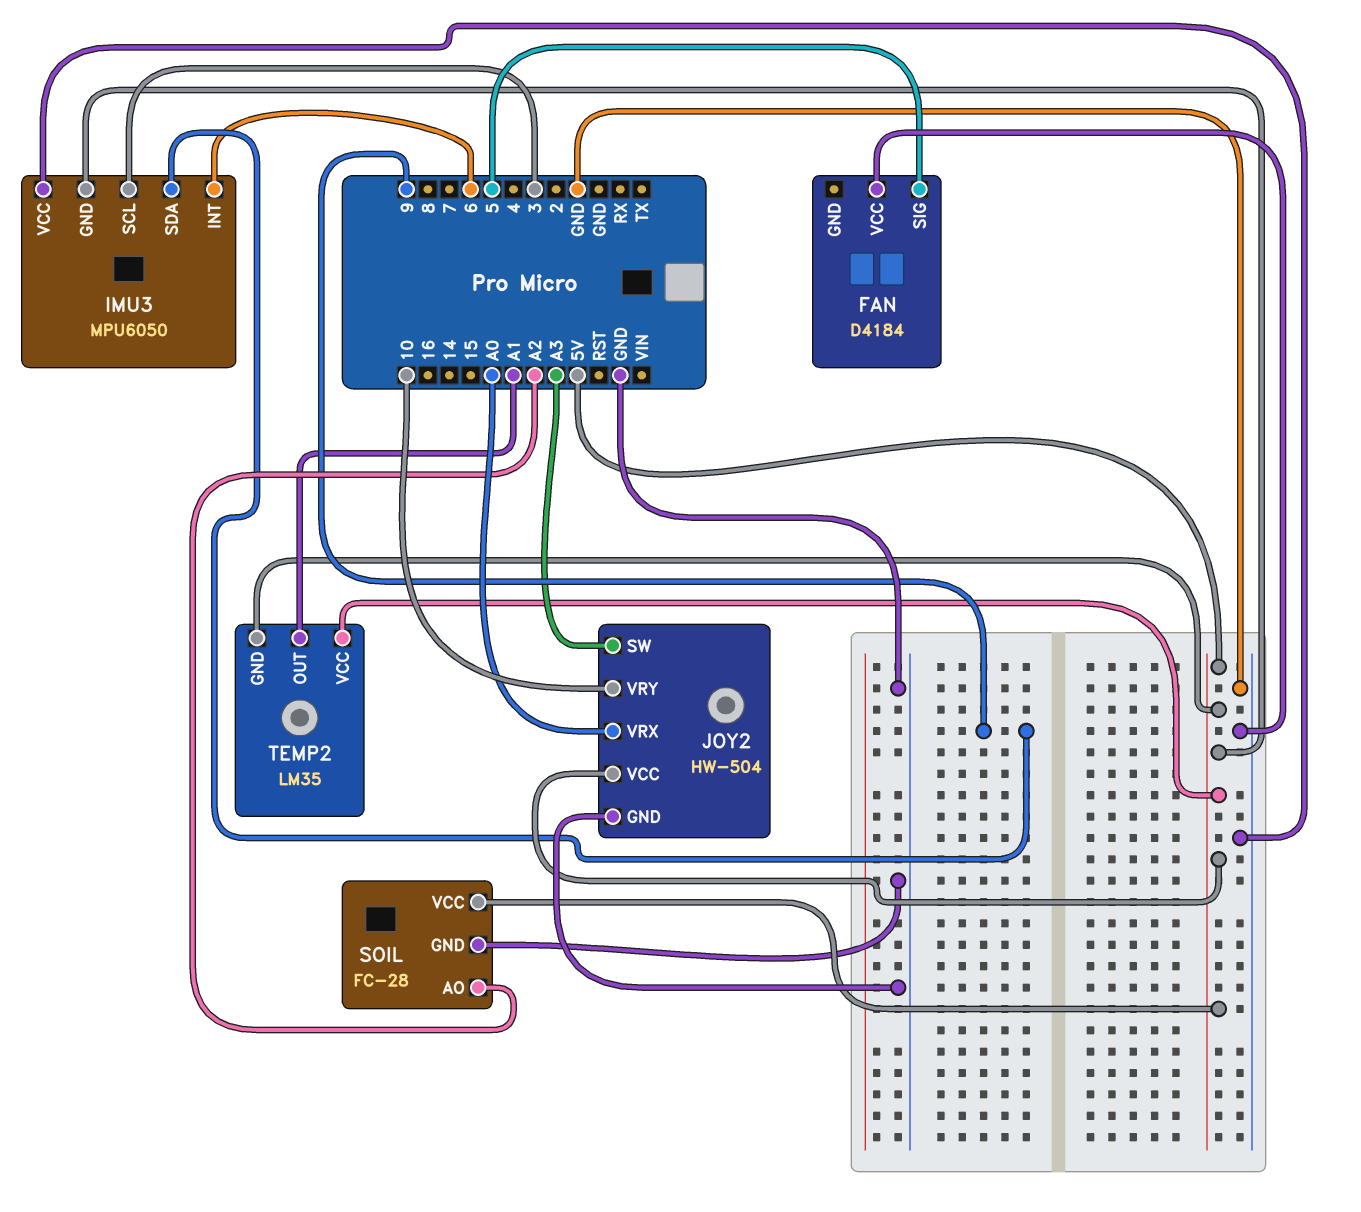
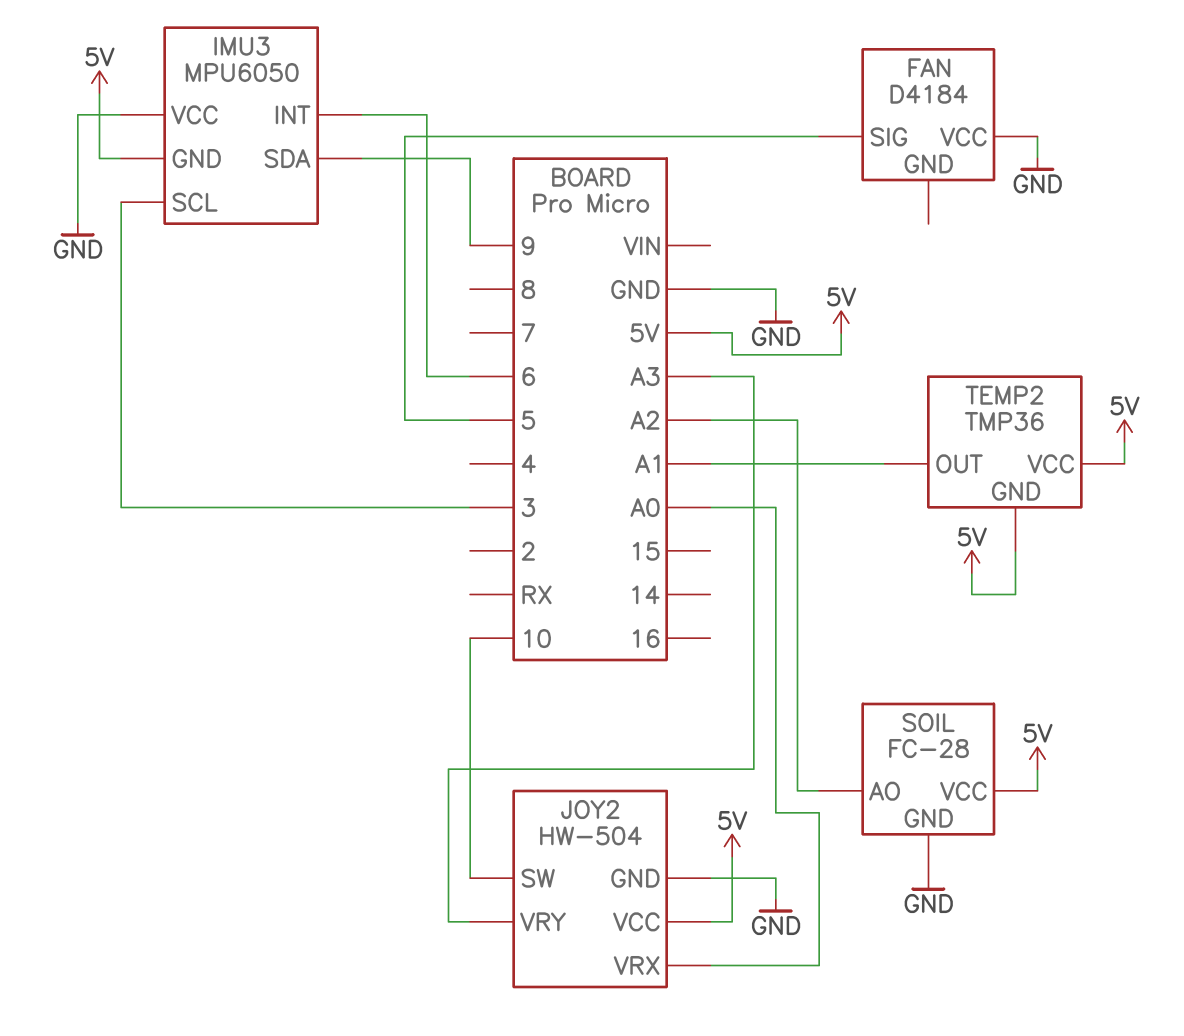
JOY2 pin SW: A3 -> 10
JOY2 pin VRY: 10 -> A3
TEMP2: LM35 -> TMP36

